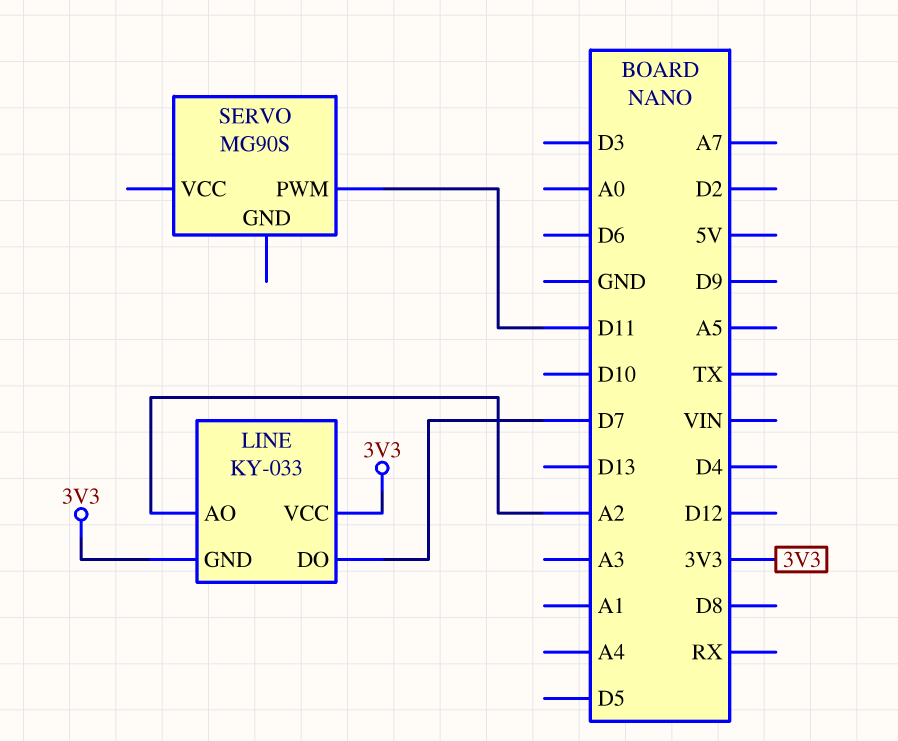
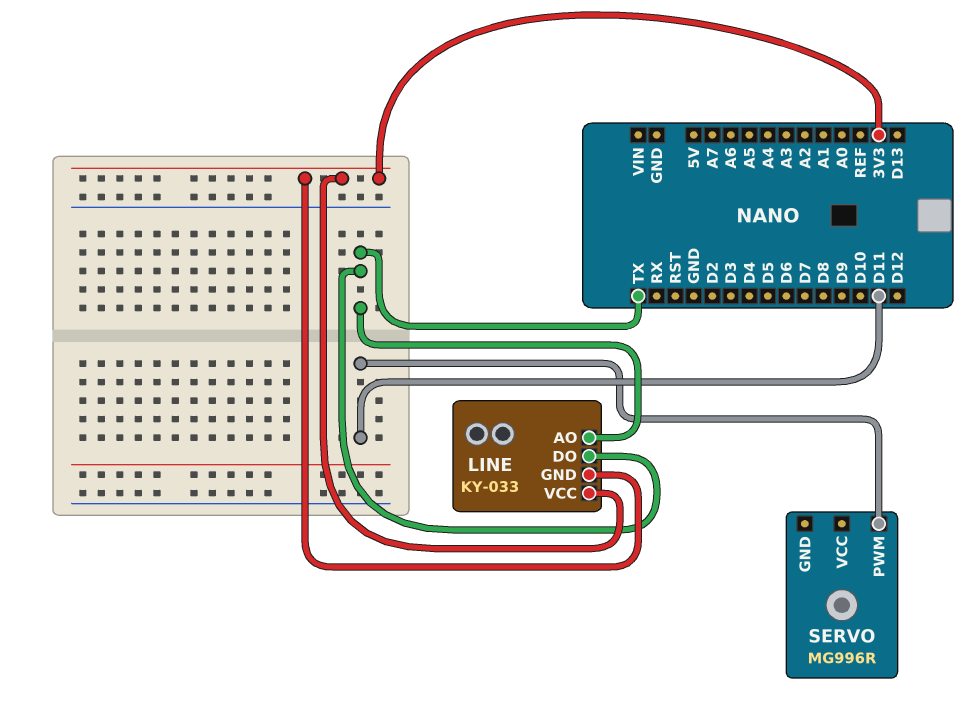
LINE pin AO: A2 -> TX
LINE pin DO: D7 -> TX
SERVO: MG90S -> MG996R

